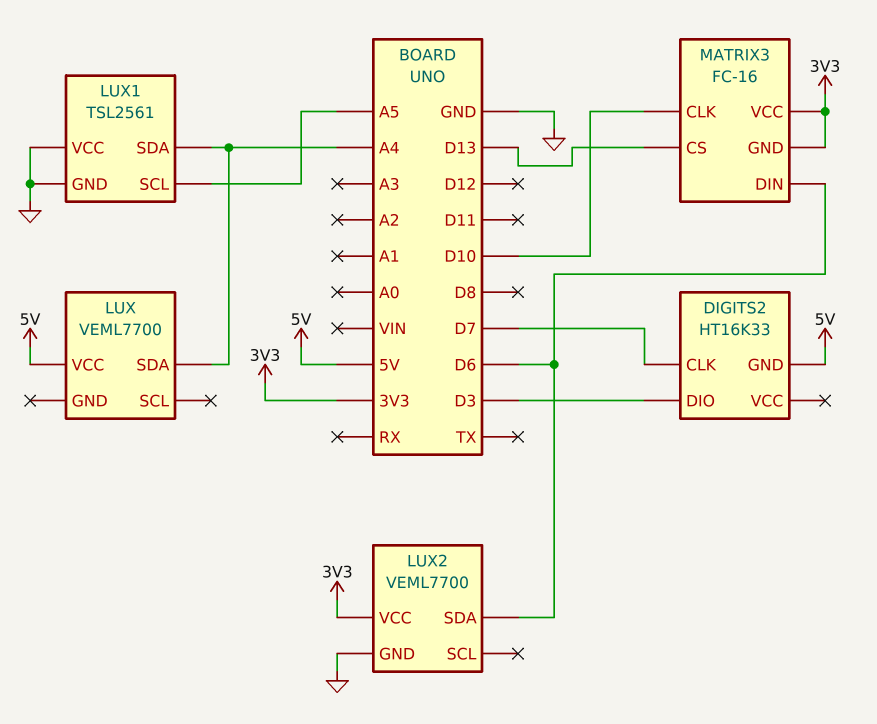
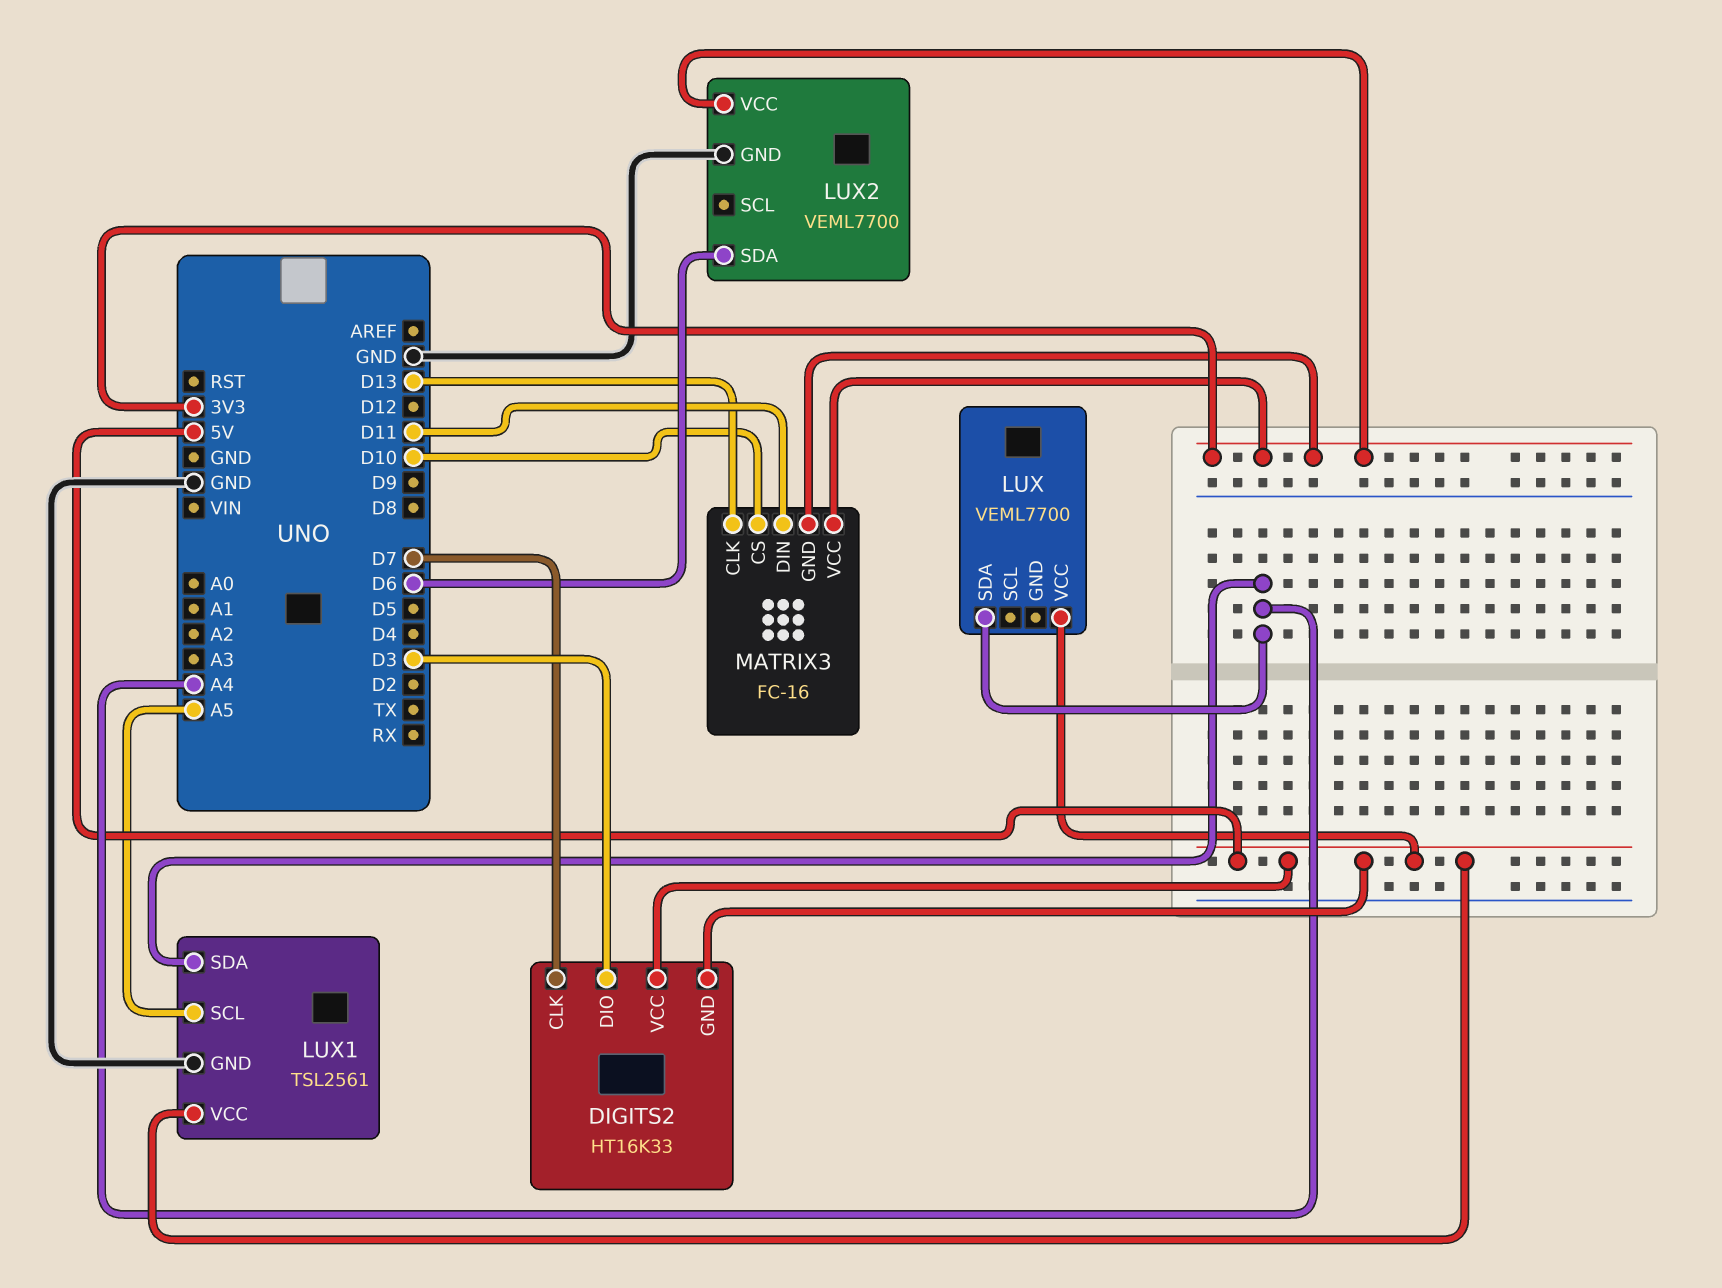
DIGITS2 pin VCC: none -> 5V
LUX1 pin VCC: GND -> 5V
MATRIX3 pin CLK: D10 -> D13
MATRIX3 pin CS: D13 -> D10
MATRIX3 pin DIN: D6 -> D11

